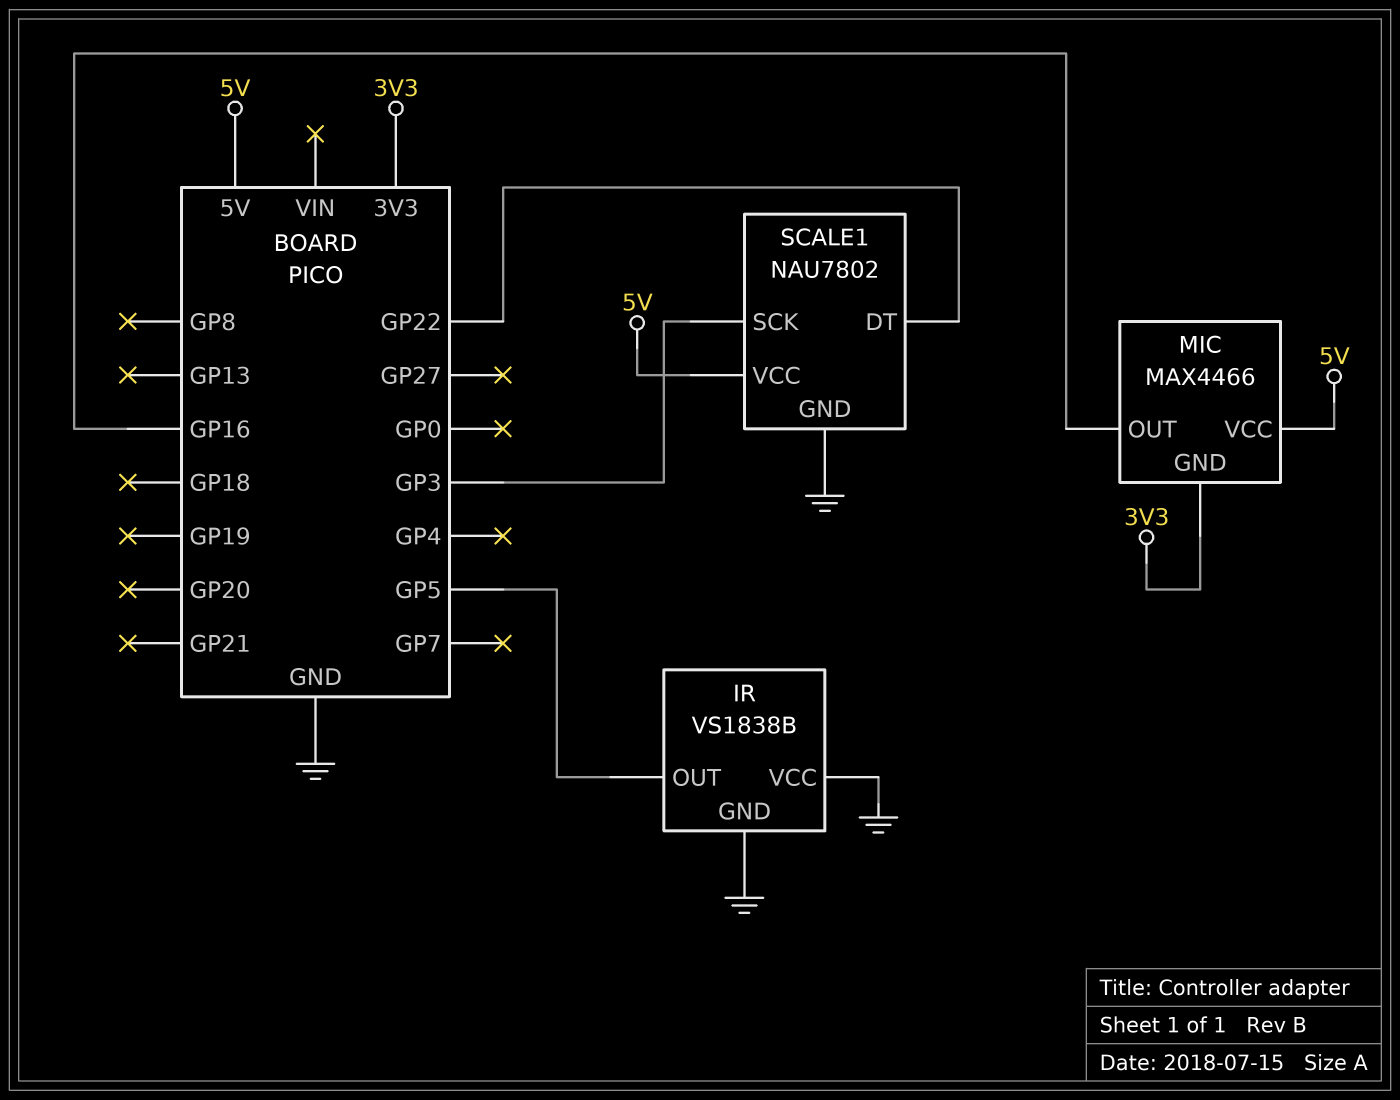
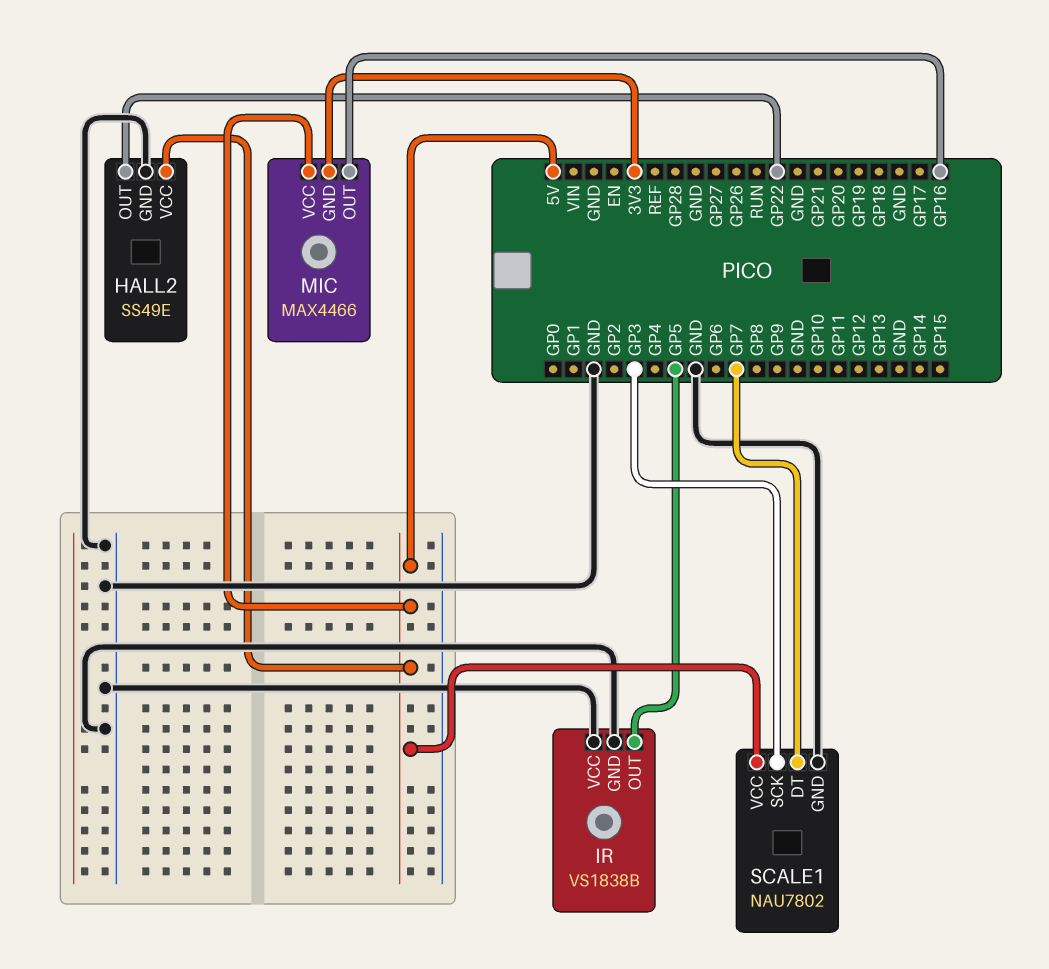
HALL2: none -> SS49E
HALL2 pin GND: none -> GND
HALL2 pin OUT: none -> GP22
HALL2 pin VCC: none -> 5V
SCALE1 pin DT: GP22 -> GP7

